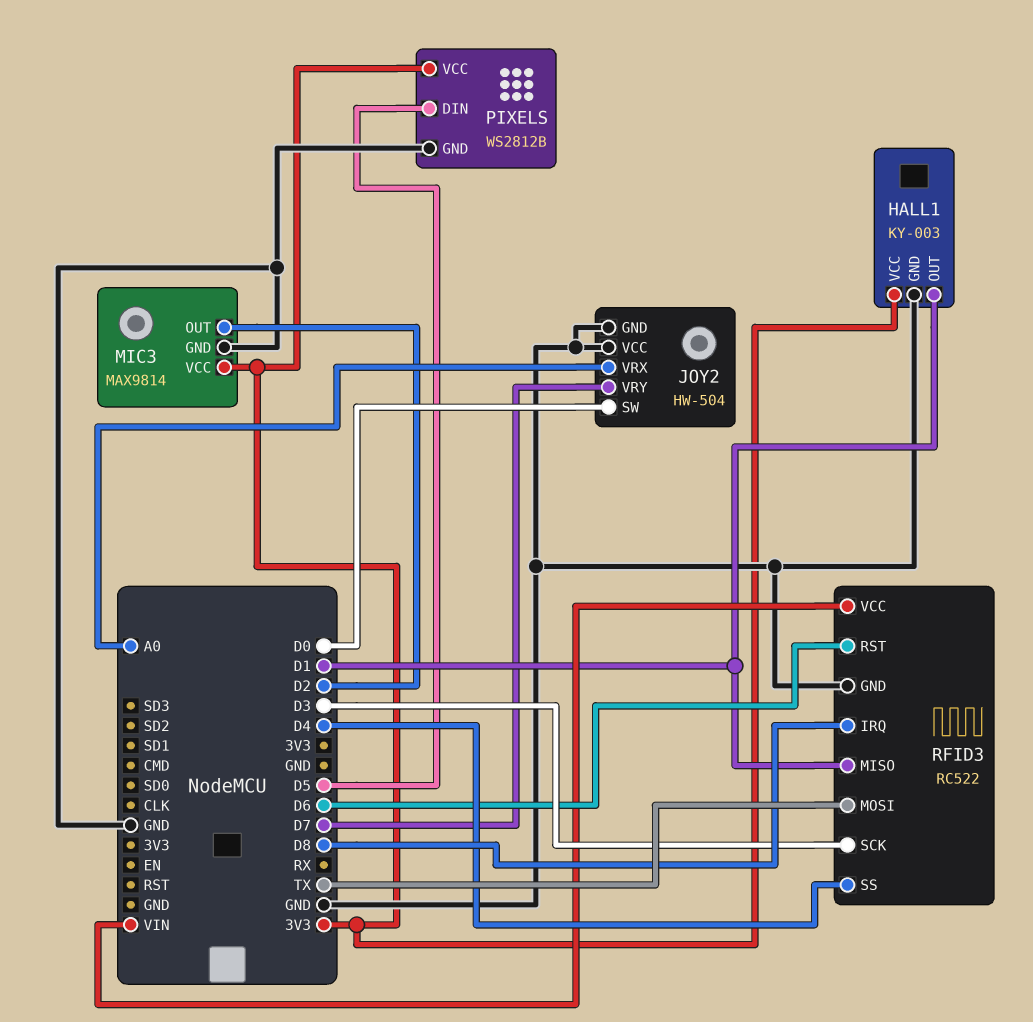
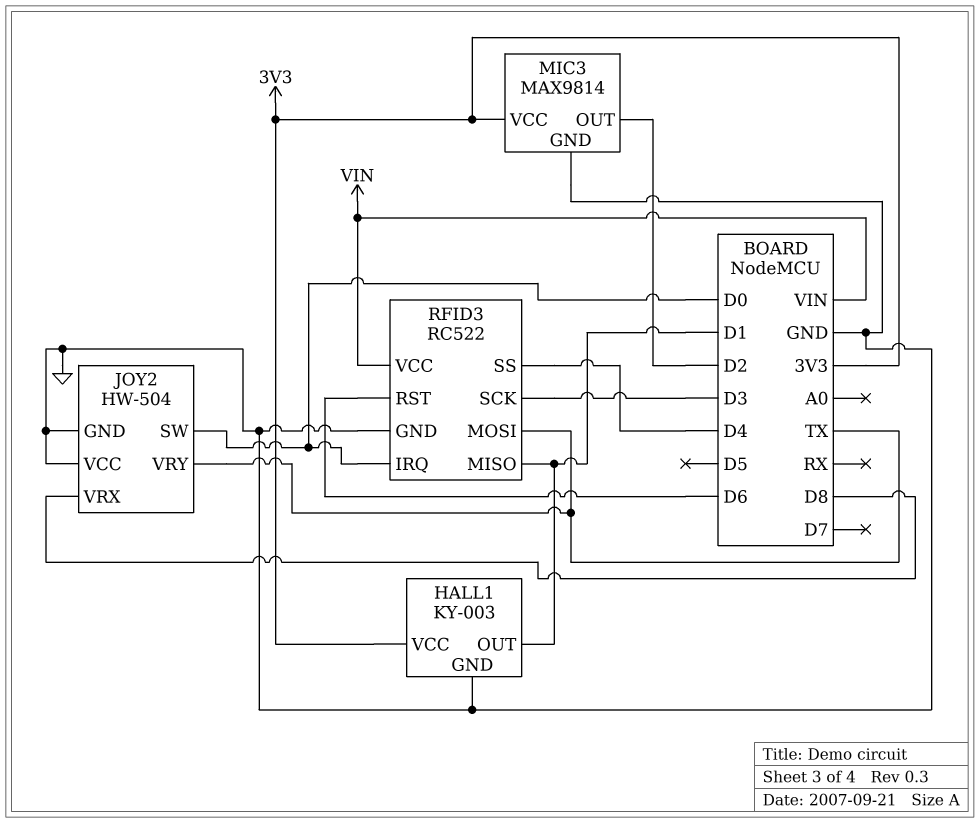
JOY2 pin VRX: A0 -> D8
JOY2 pin VRY: D7 -> TX
PIXELS: WS2812B -> none
PIXELS pin DIN: D5 -> none
PIXELS pin GND: GND -> none
PIXELS pin VCC: 3V3 -> none
RFID3 pin IRQ: D8 -> D0

